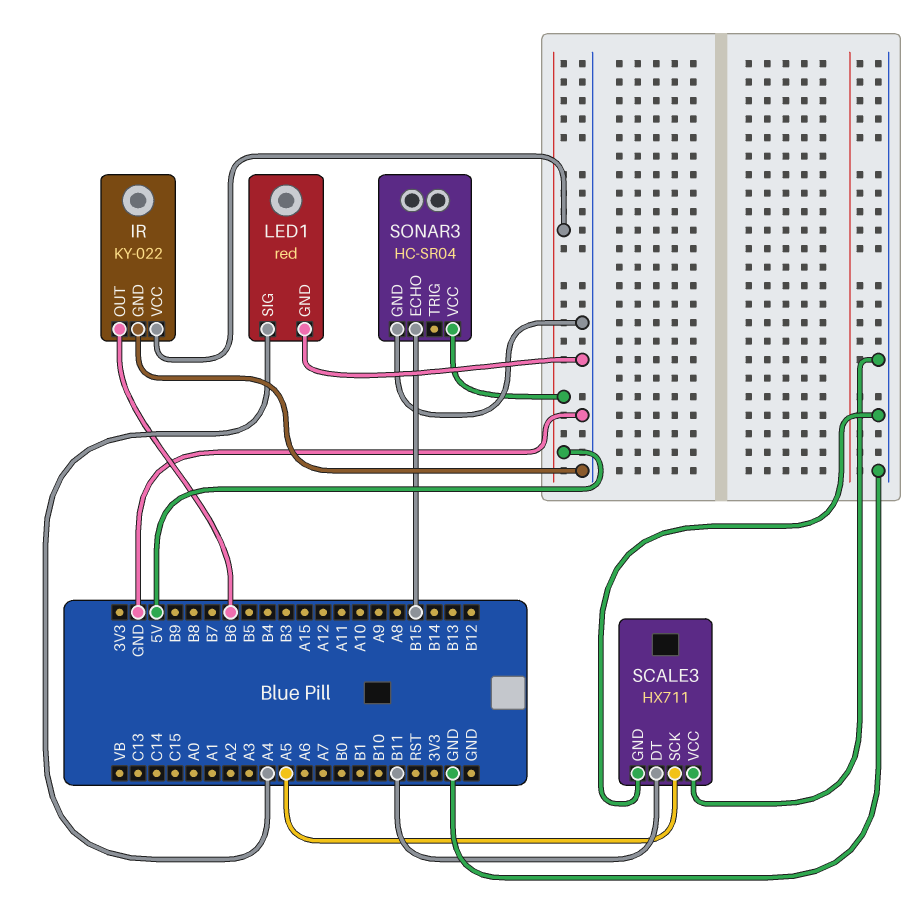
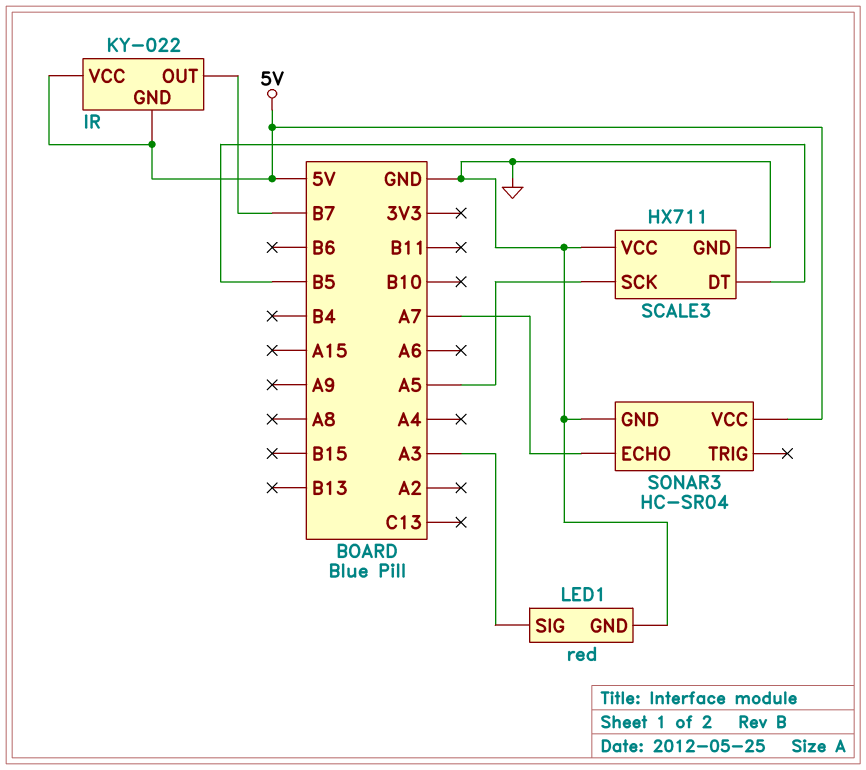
IR pin GND: GND -> 5V
IR pin OUT: B6 -> B7
LED1 pin SIG: A4 -> A3
SCALE3 pin DT: B11 -> B5
SONAR3 pin ECHO: B15 -> A7

